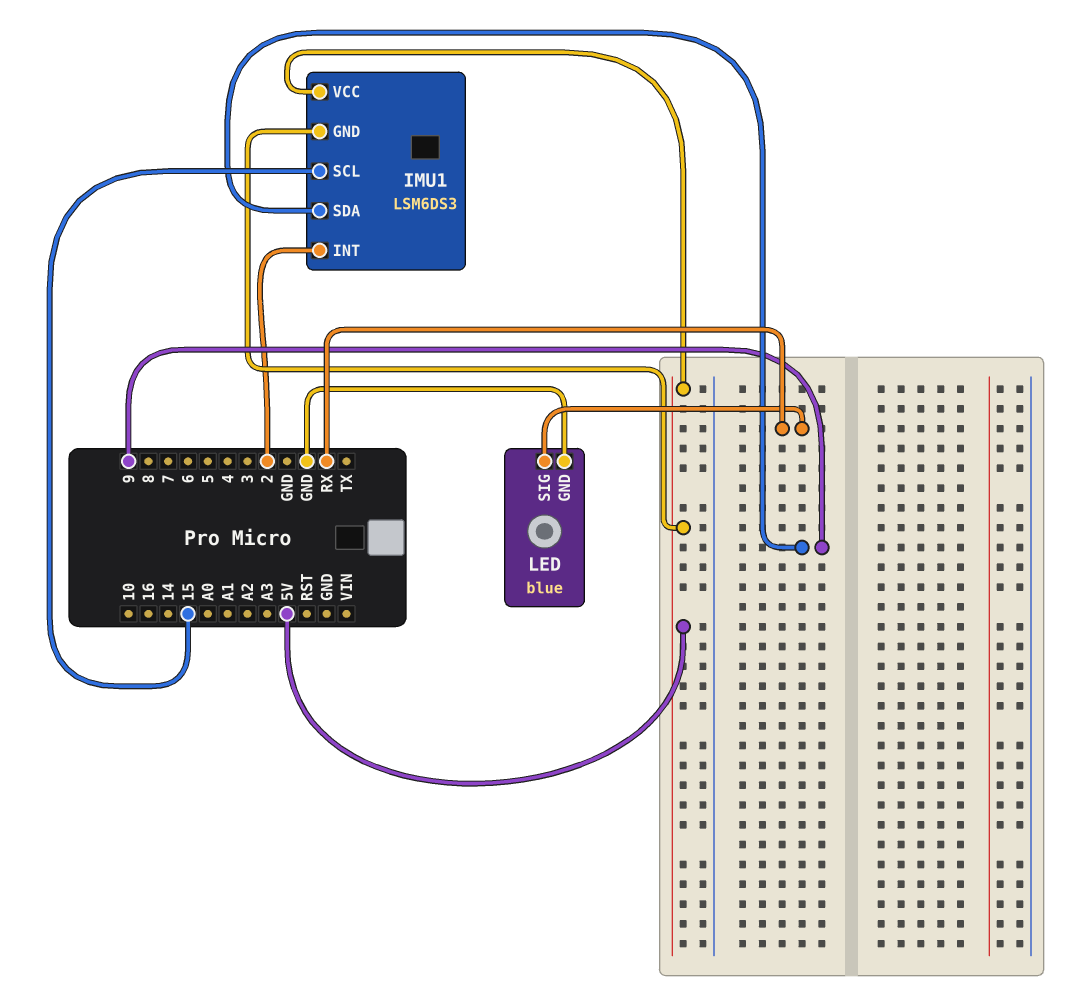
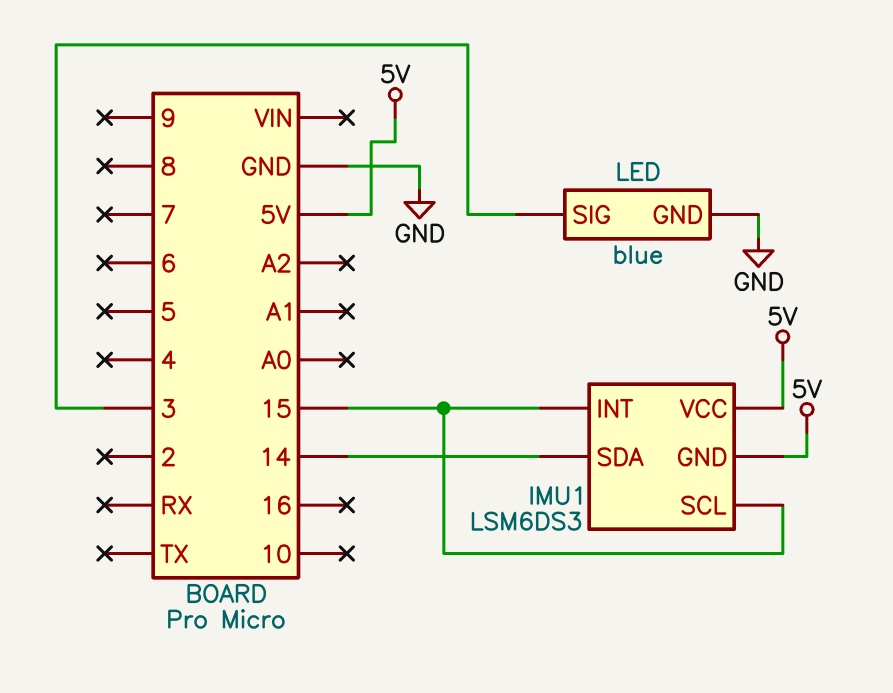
IMU1 pin INT: 2 -> 15
IMU1 pin SDA: 9 -> 14
LED pin SIG: RX -> 3

